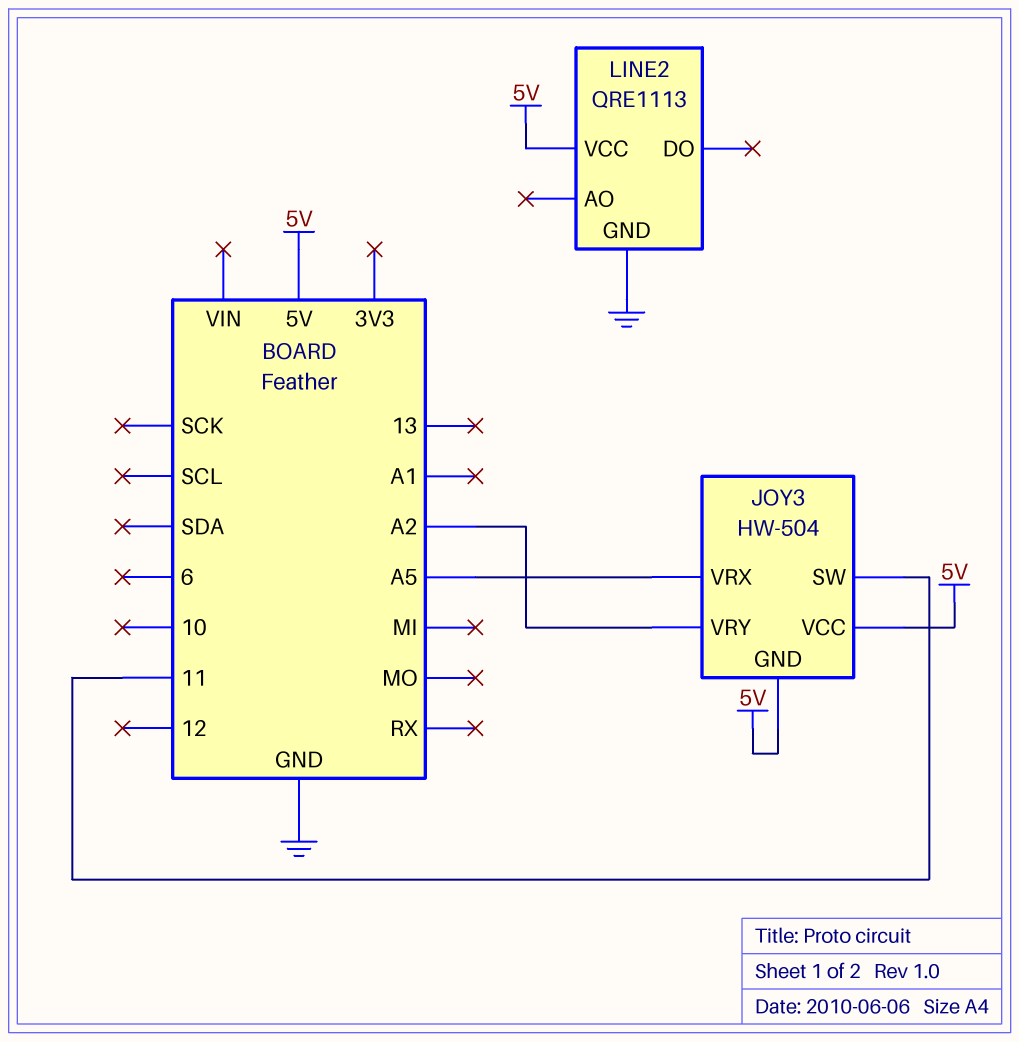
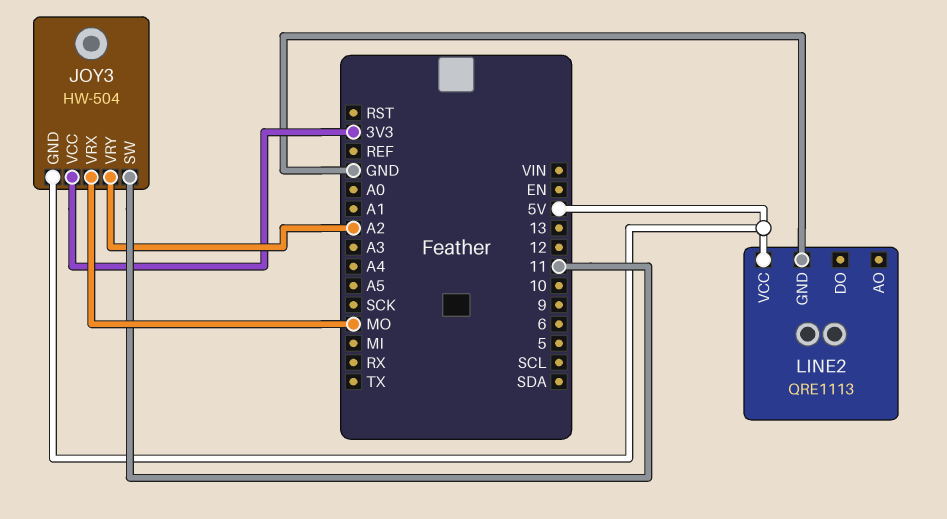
JOY3 pin VCC: 5V -> 3V3
JOY3 pin VRX: A5 -> MO

